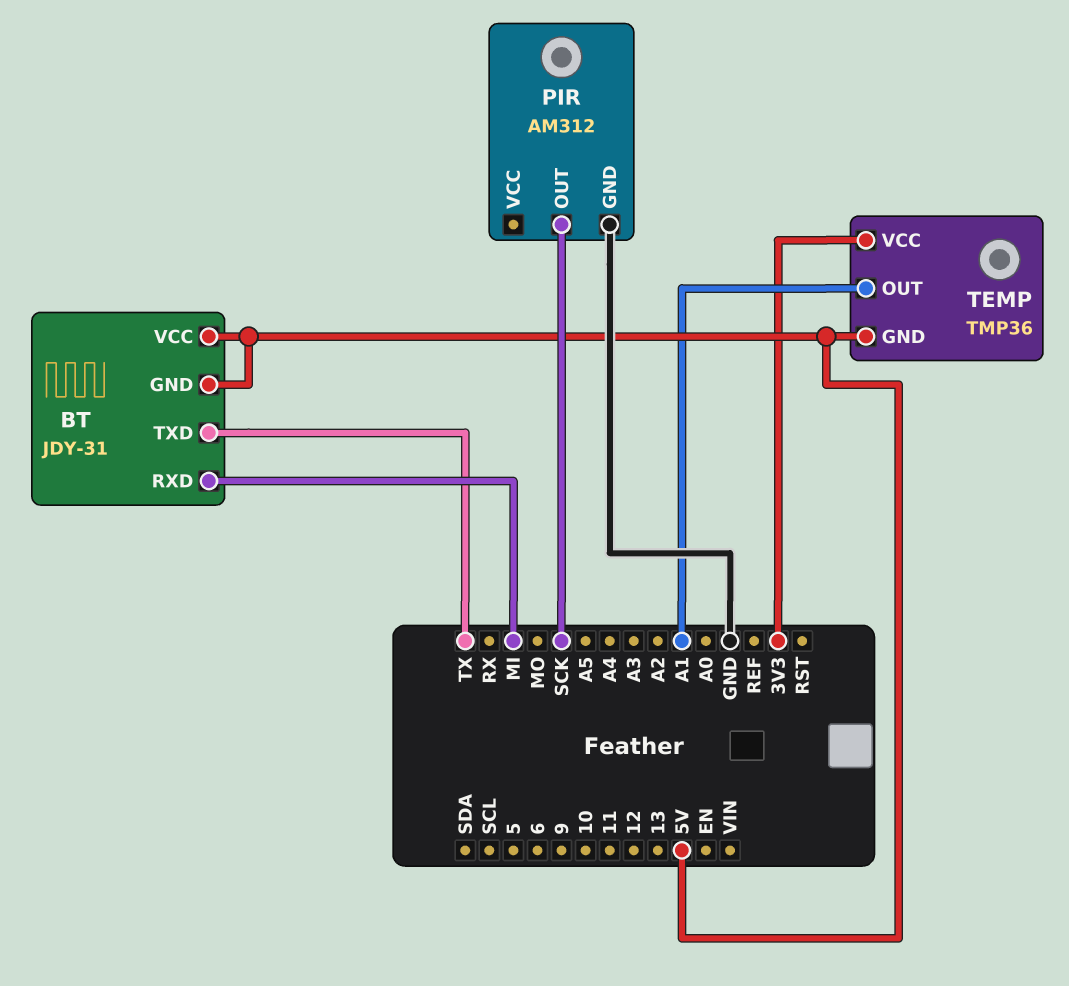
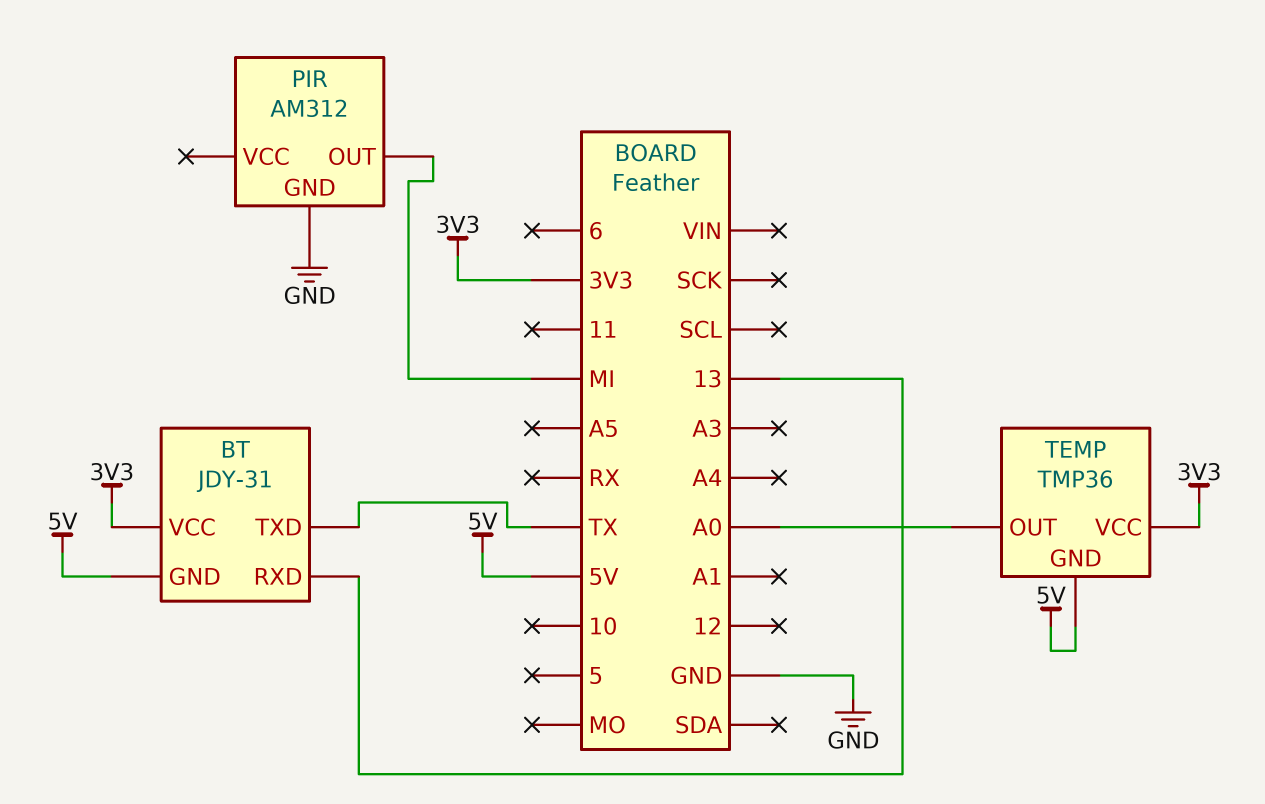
BT pin RXD: MI -> 13
BT pin VCC: 5V -> 3V3
PIR pin OUT: SCK -> MI
TEMP pin OUT: A1 -> A0

